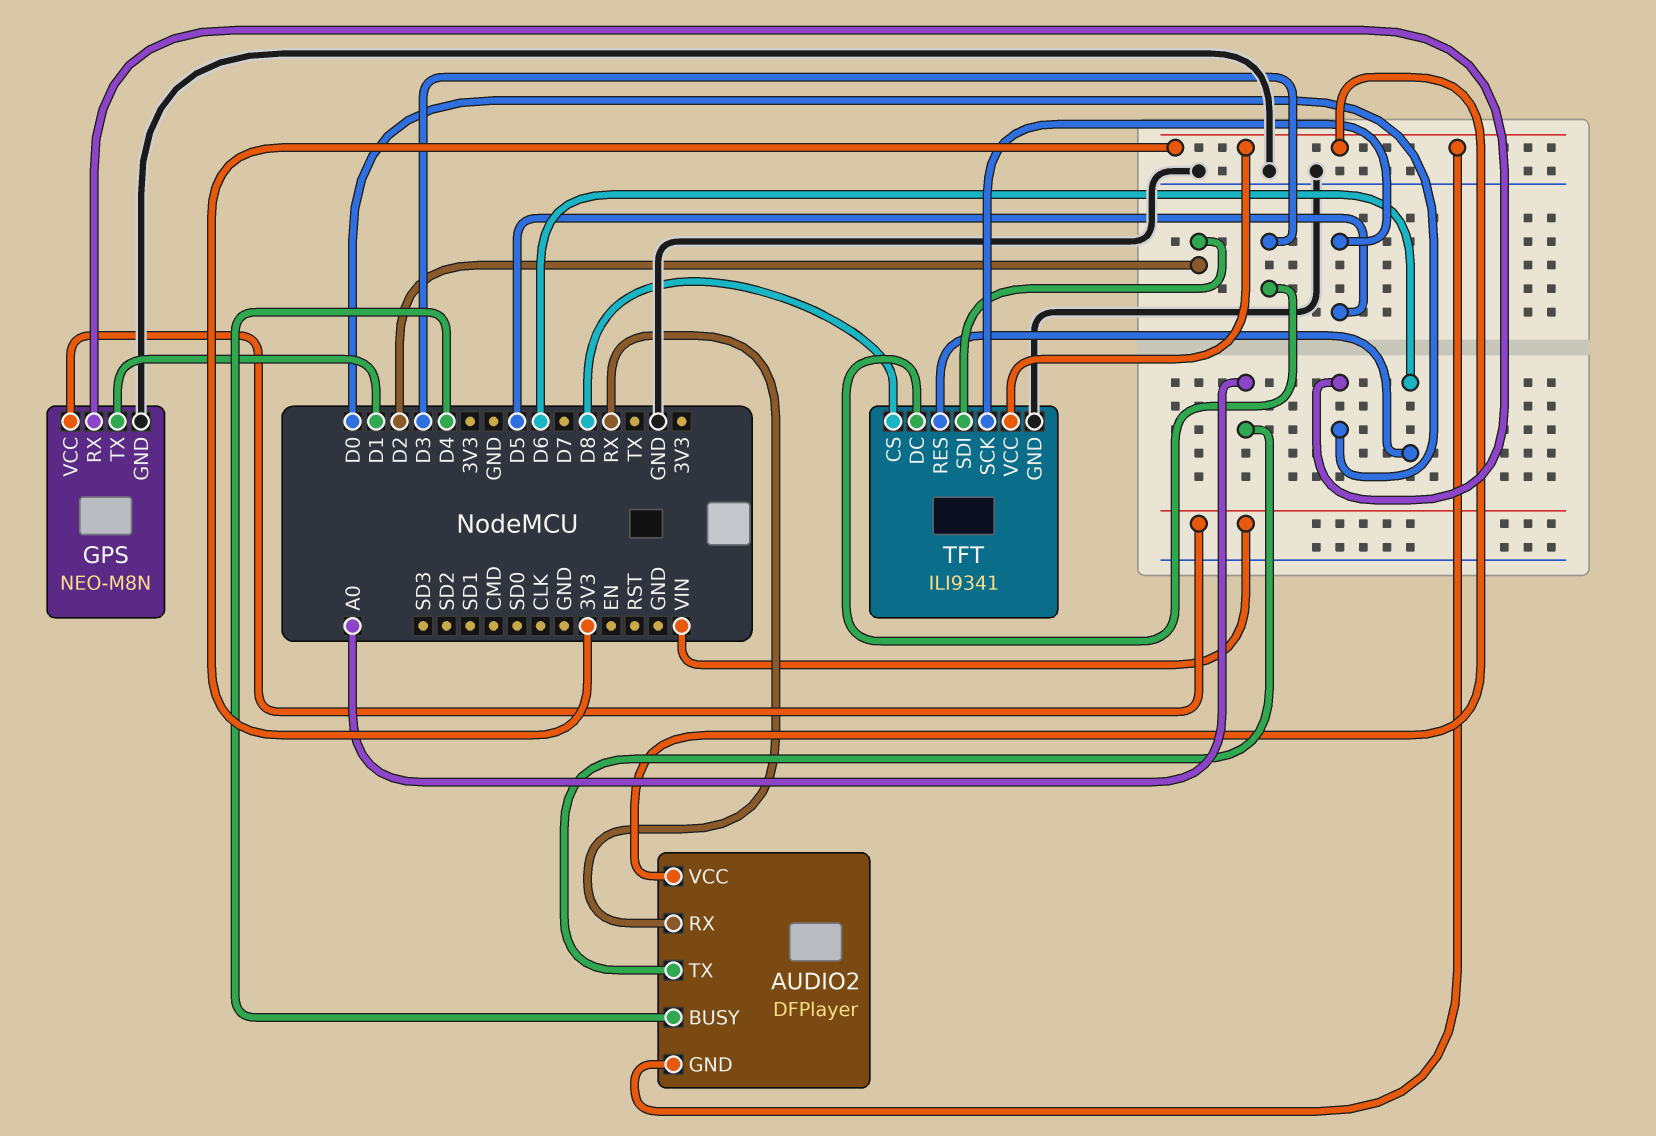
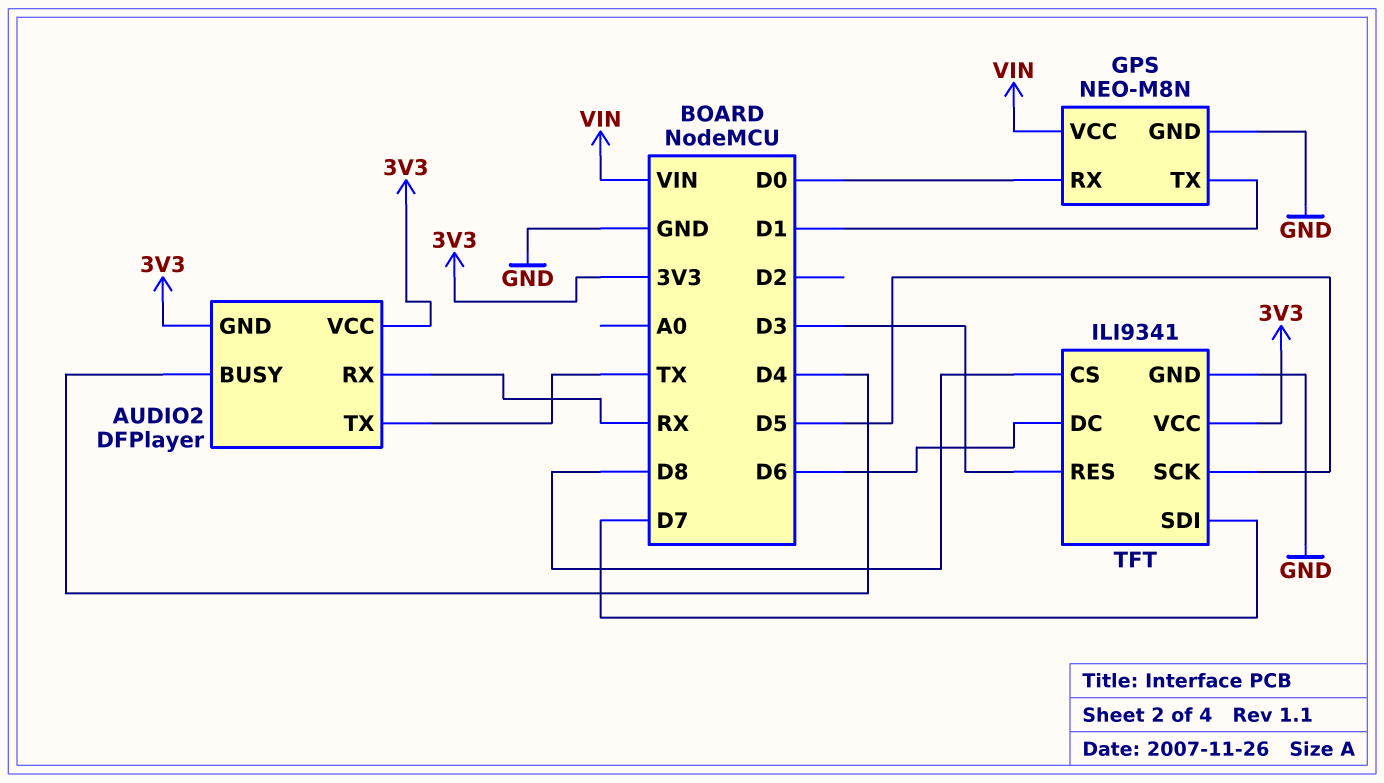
AUDIO2 pin TX: A0 -> TX
TFT pin DC: D3 -> D6
TFT pin RES: D6 -> D3
TFT pin SDI: D2 -> D7

